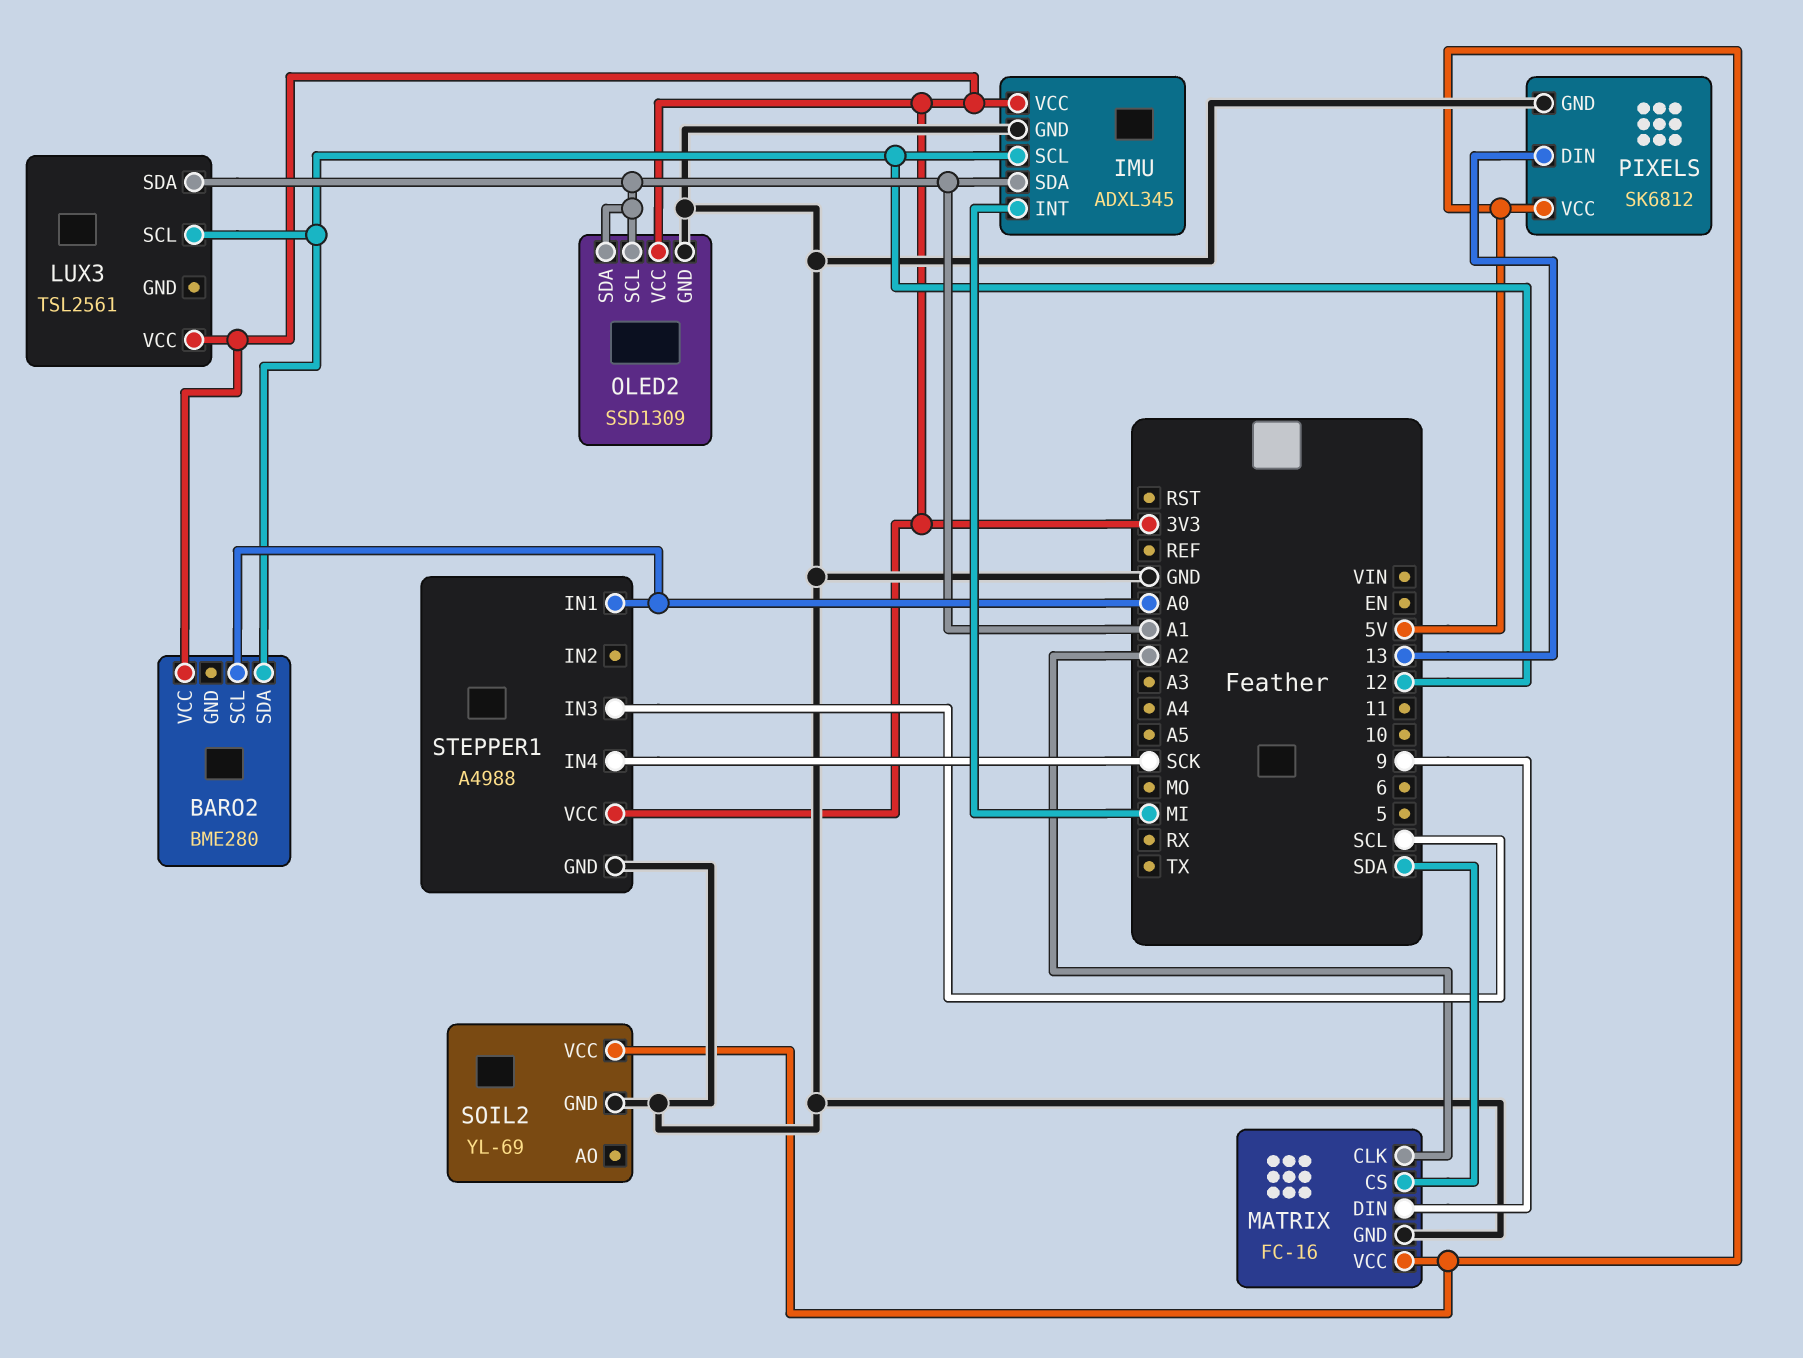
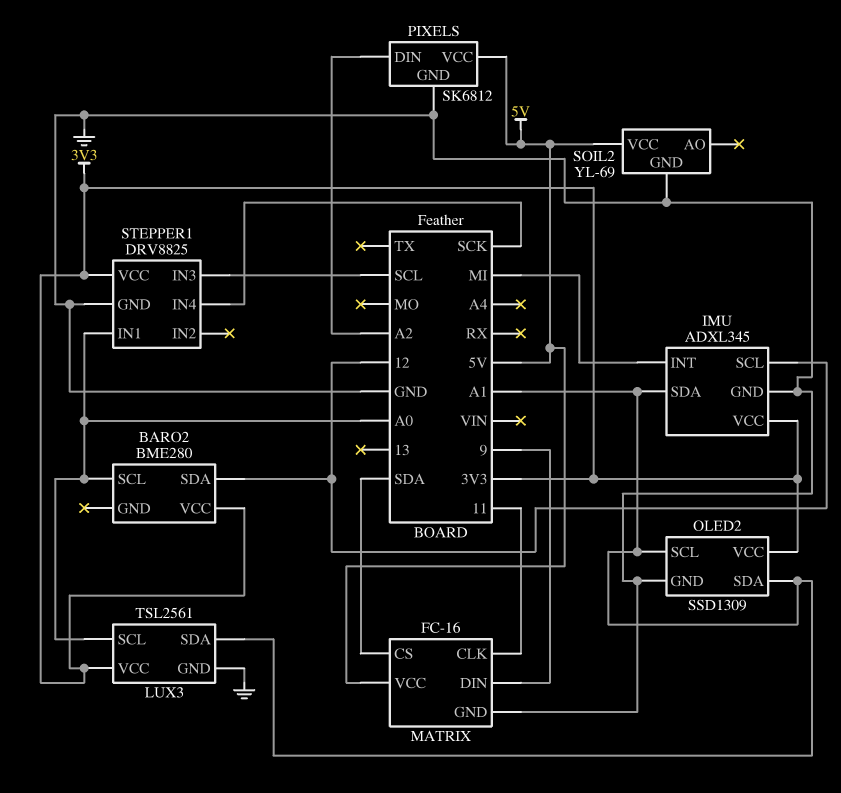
LUX3 pin GND: none -> GND
LUX3 pin SCL: 12 -> A0
MATRIX pin CLK: A2 -> 11
PIXELS pin DIN: 13 -> A2
STEPPER1: A4988 -> DRV8825

